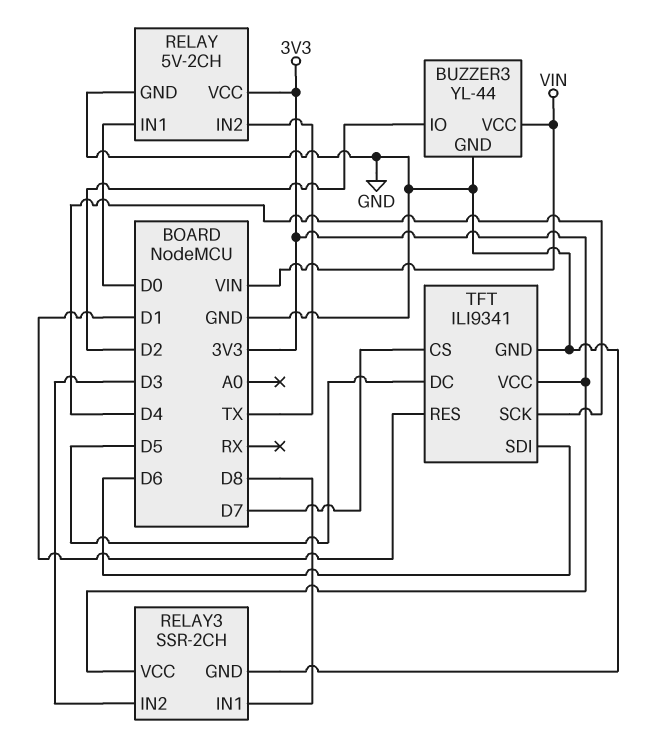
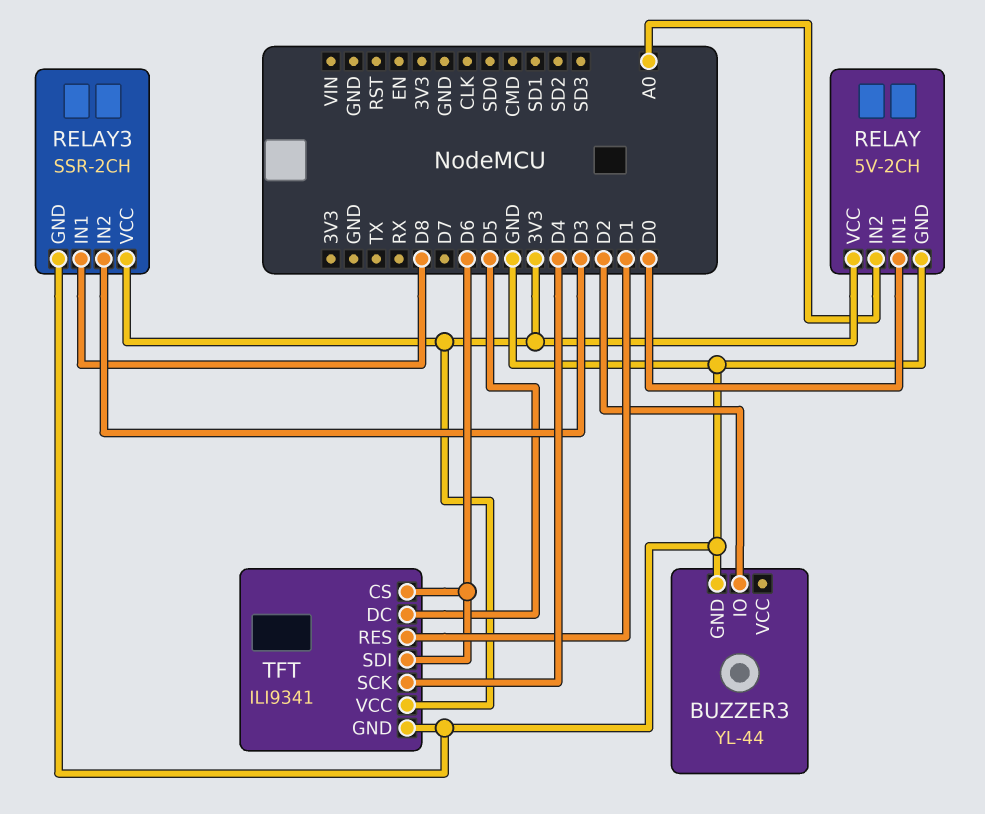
BUZZER3 pin VCC: VIN -> none
RELAY pin IN2: TX -> A0
TFT pin CS: D7 -> D6

